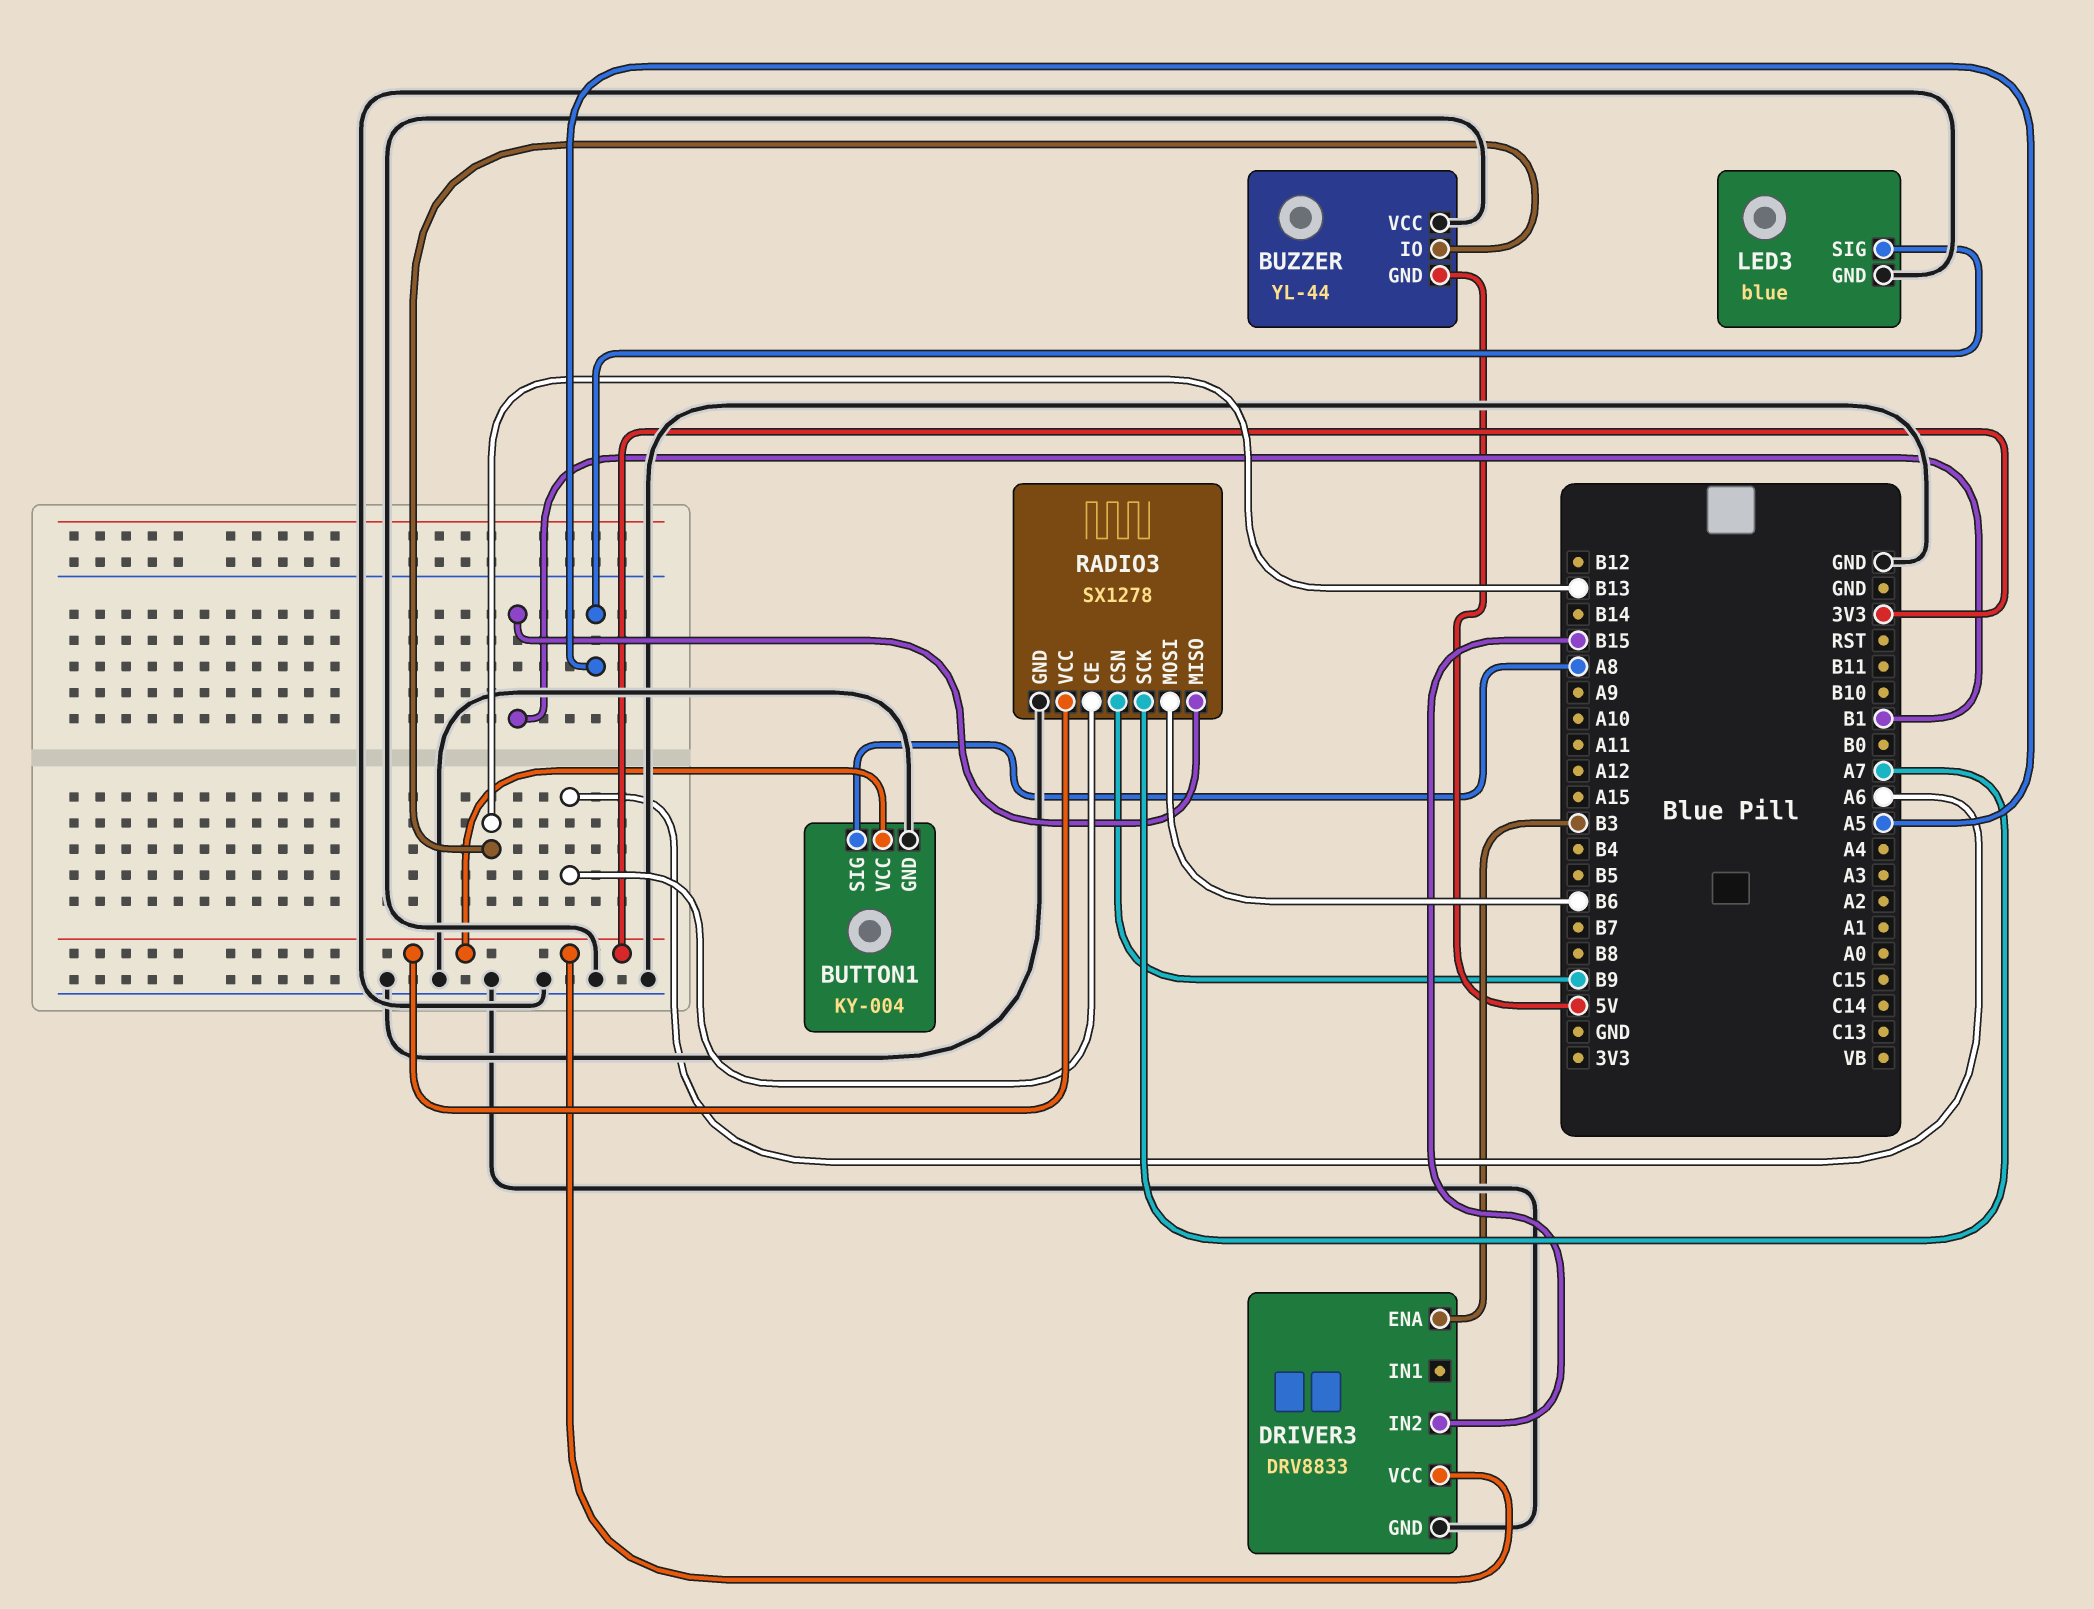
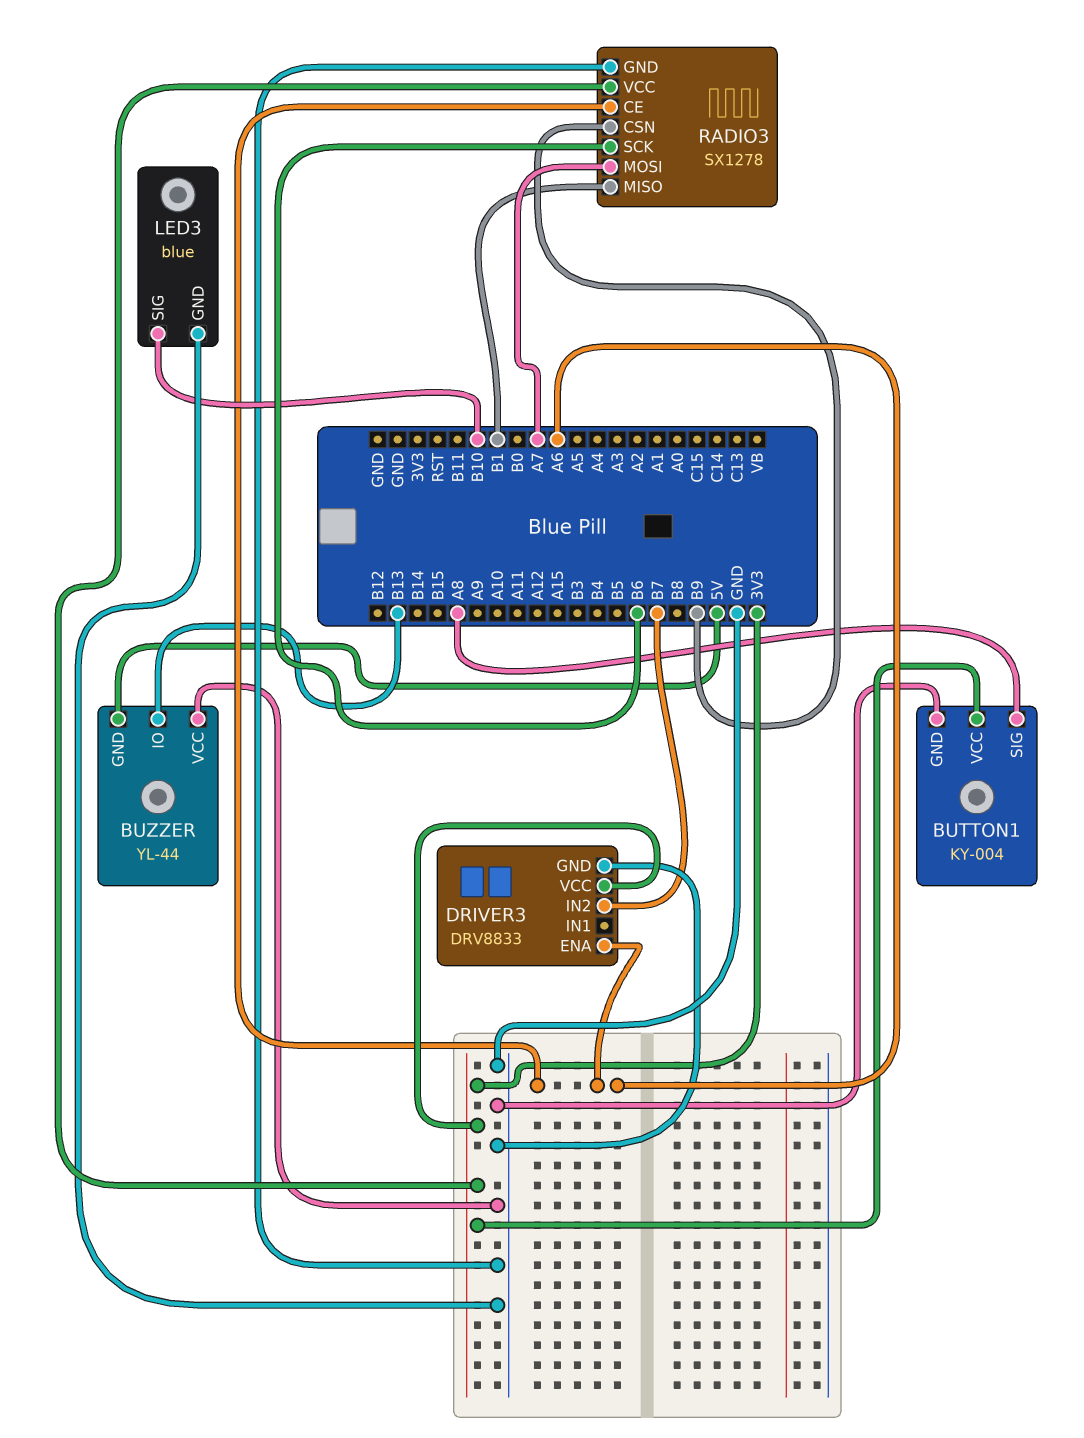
DRIVER3 pin ENA: B3 -> A6
DRIVER3 pin IN2: B15 -> B7
LED3 pin SIG: A5 -> B10
RADIO3 pin MOSI: B6 -> A7
RADIO3 pin SCK: A7 -> B6

